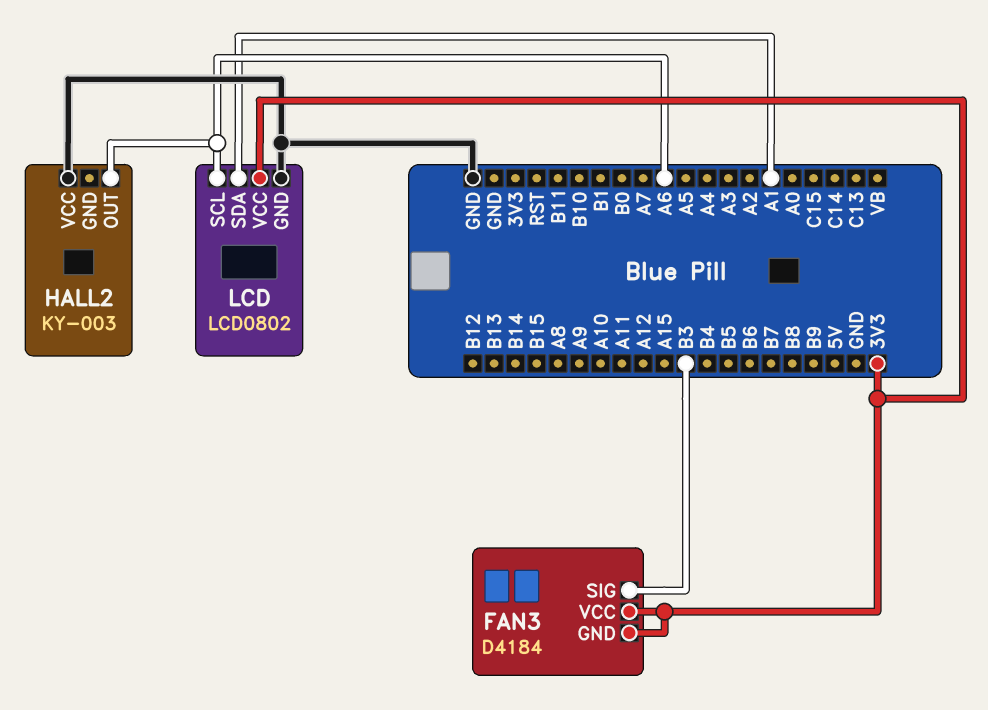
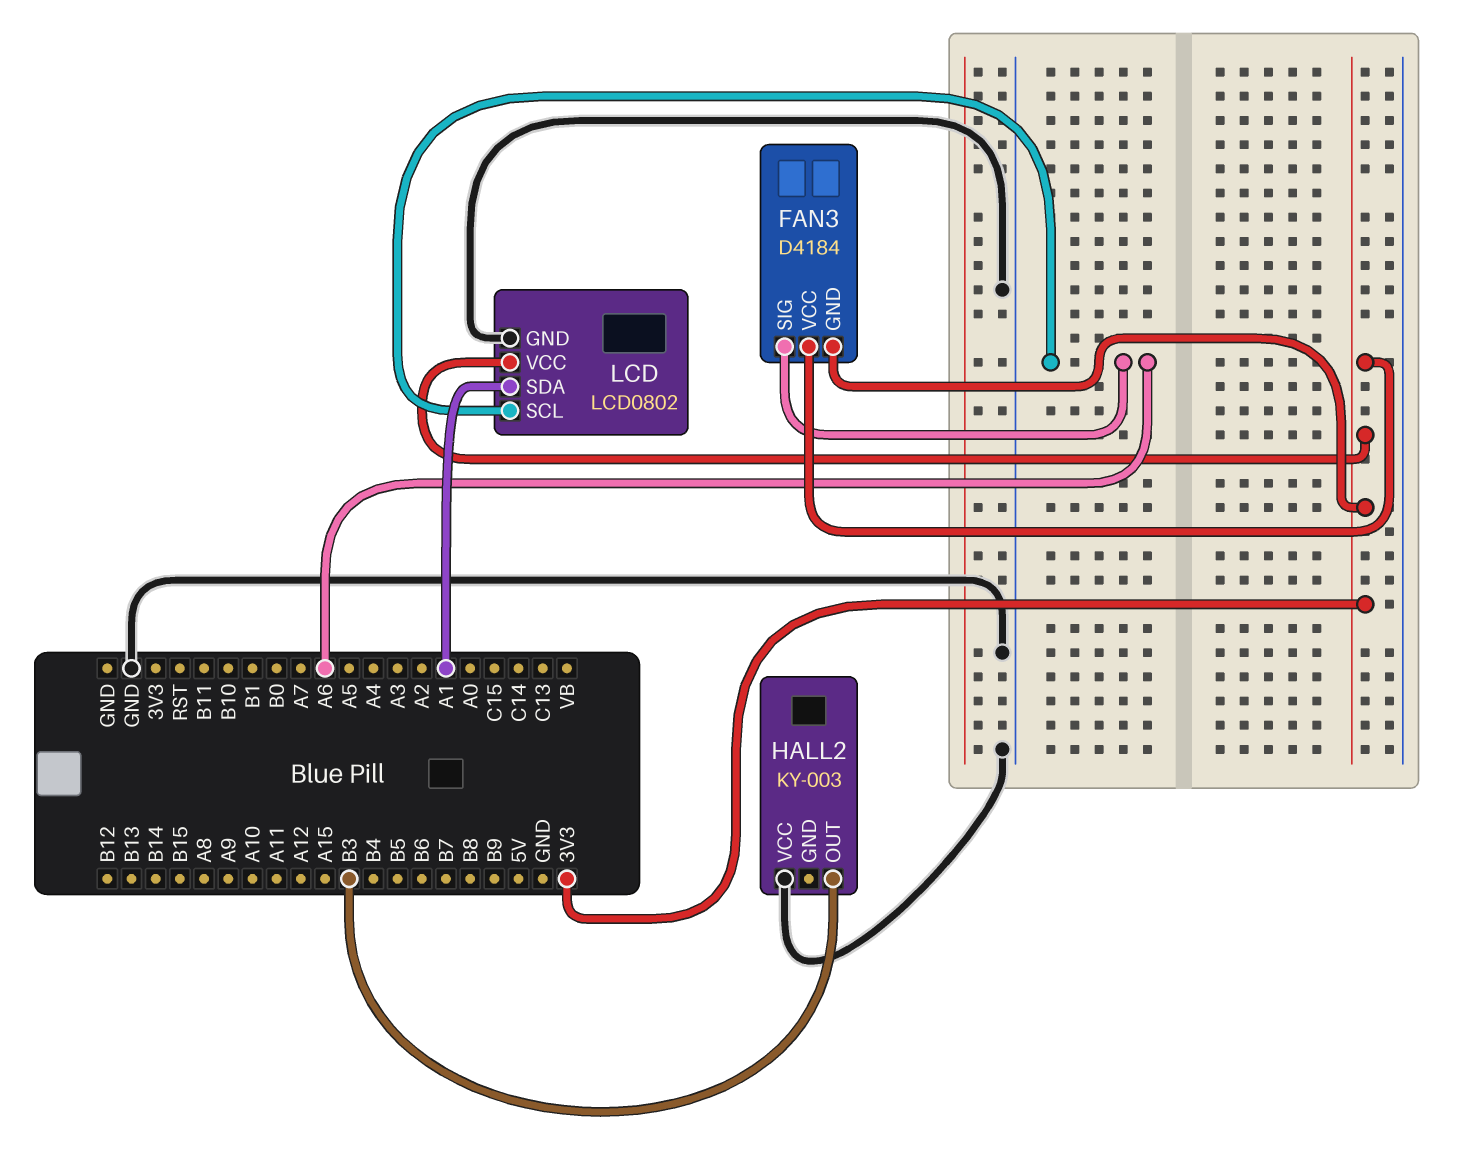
FAN3 pin SIG: B3 -> A6
HALL2 pin OUT: A6 -> B3

